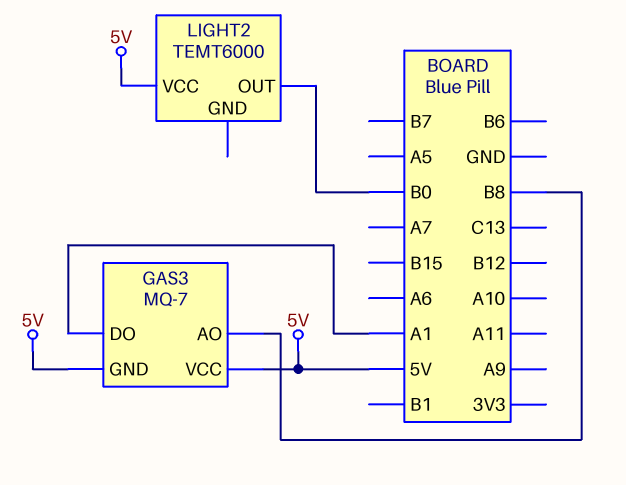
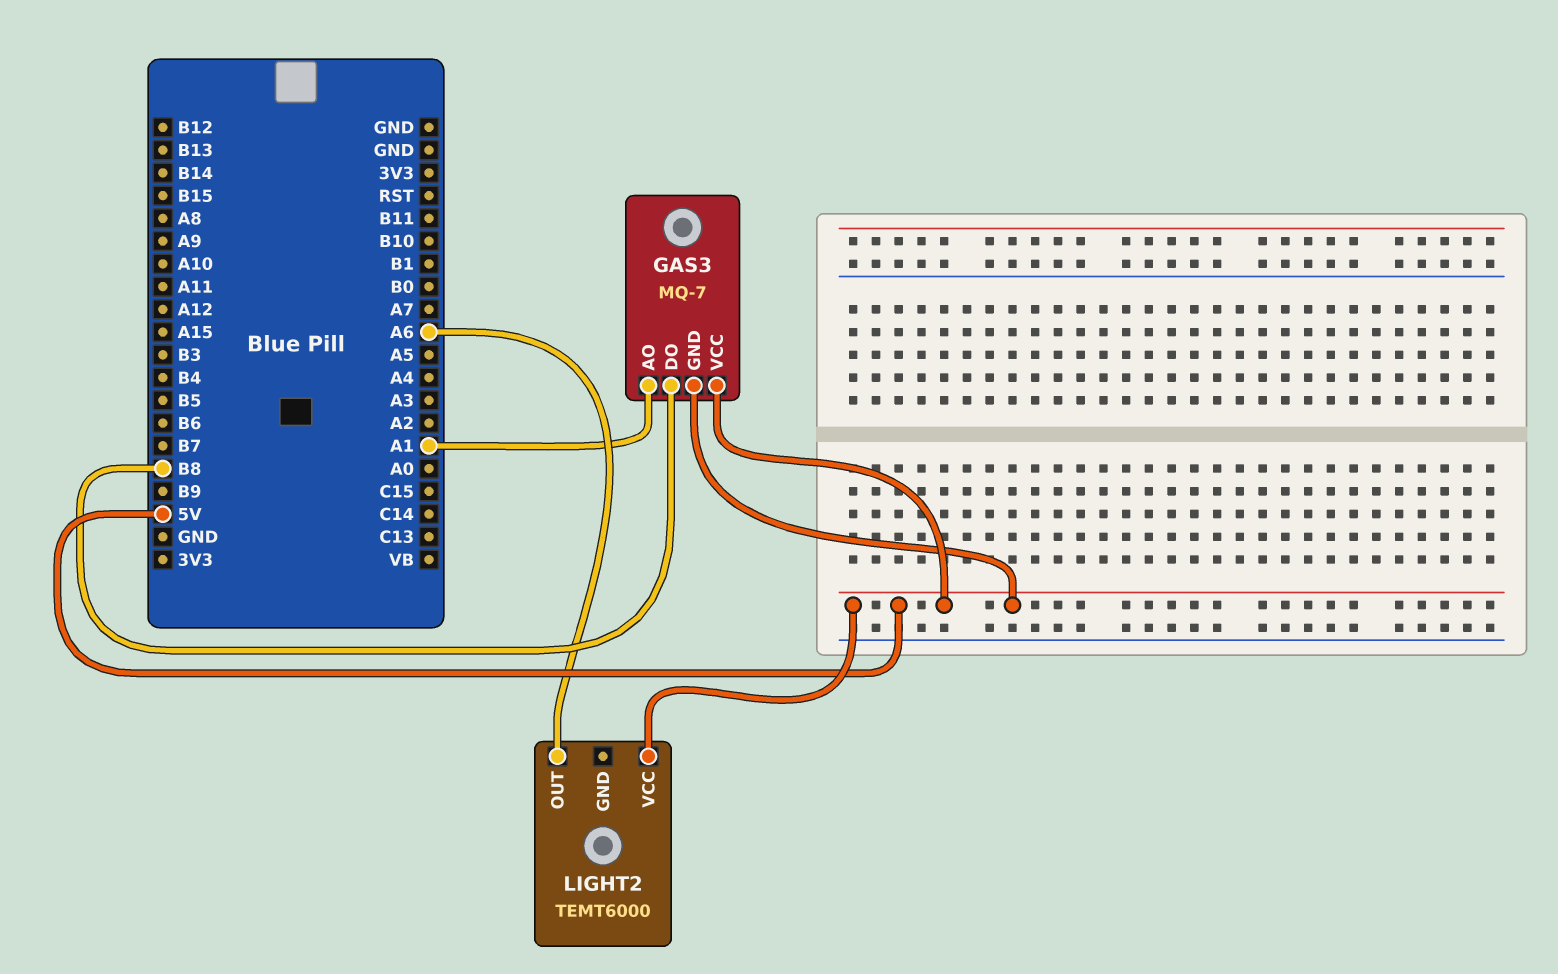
GAS3 pin AO: B8 -> A1
GAS3 pin DO: A1 -> B8
LIGHT2 pin OUT: B0 -> A6

